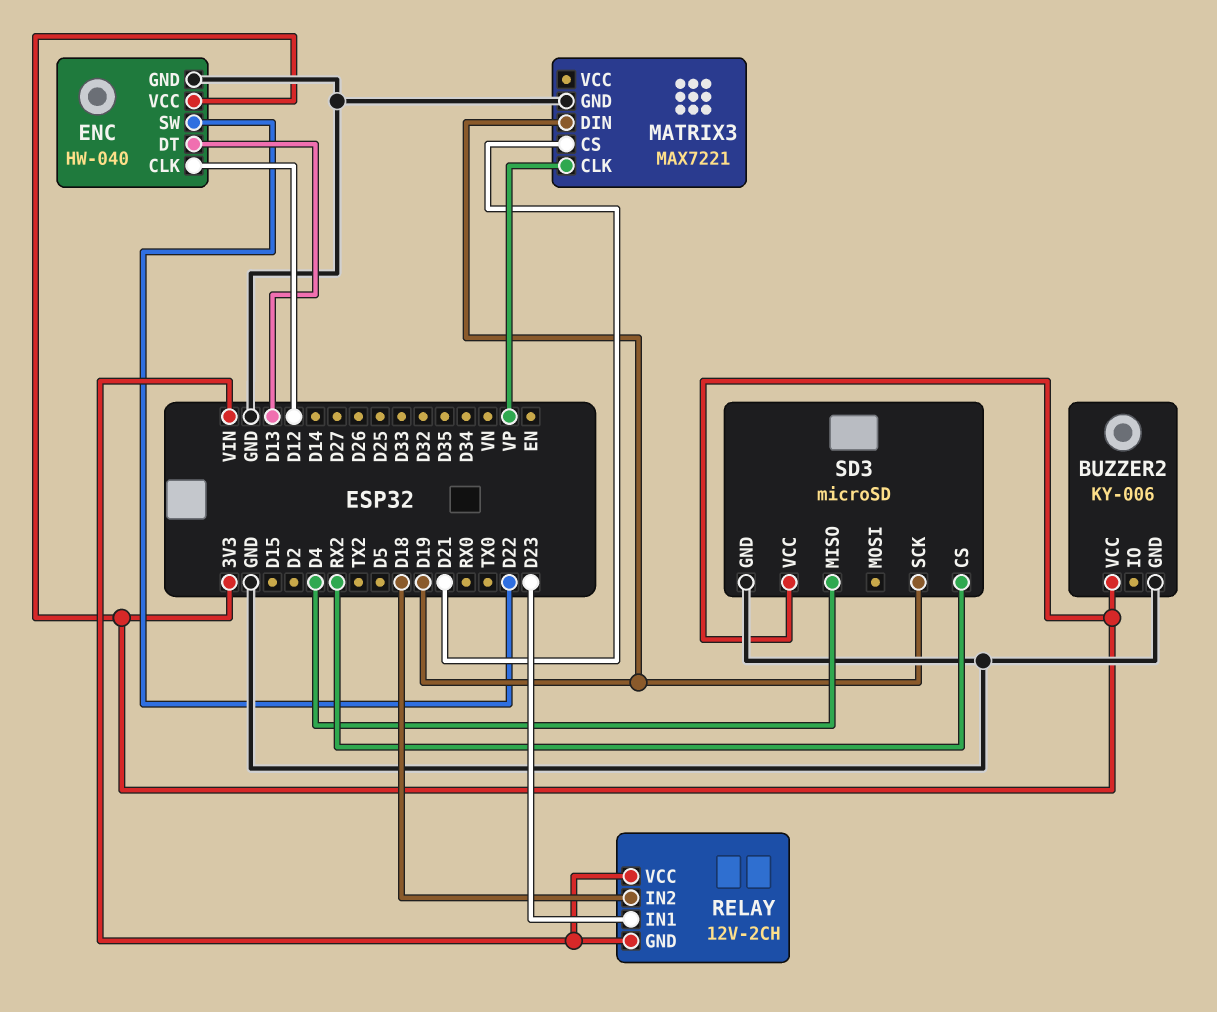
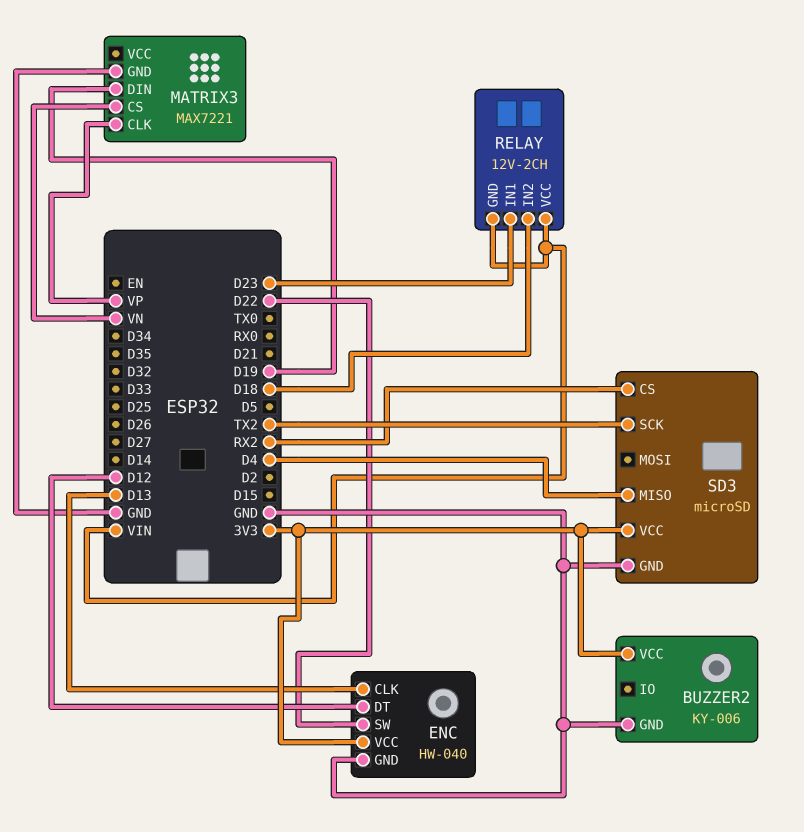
ENC pin CLK: D12 -> D13
ENC pin DT: D13 -> D12
MATRIX3 pin CS: D21 -> VN
SD3 pin SCK: D19 -> TX2

